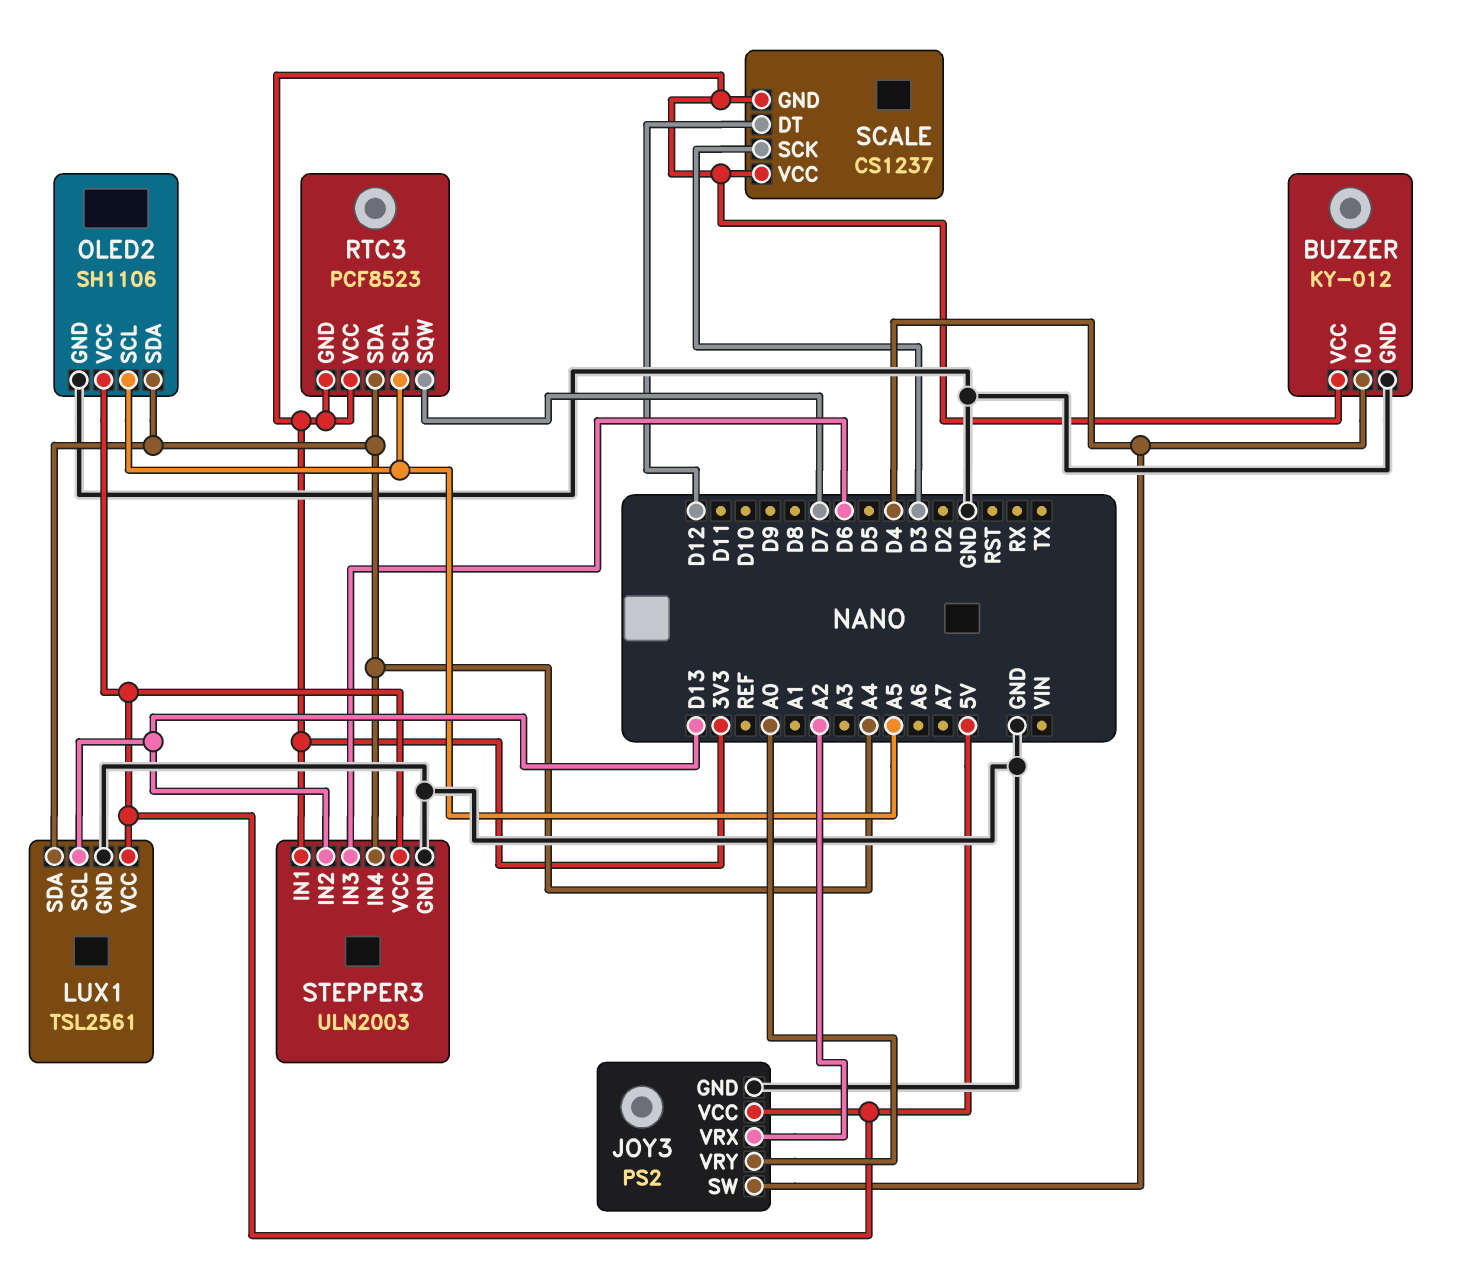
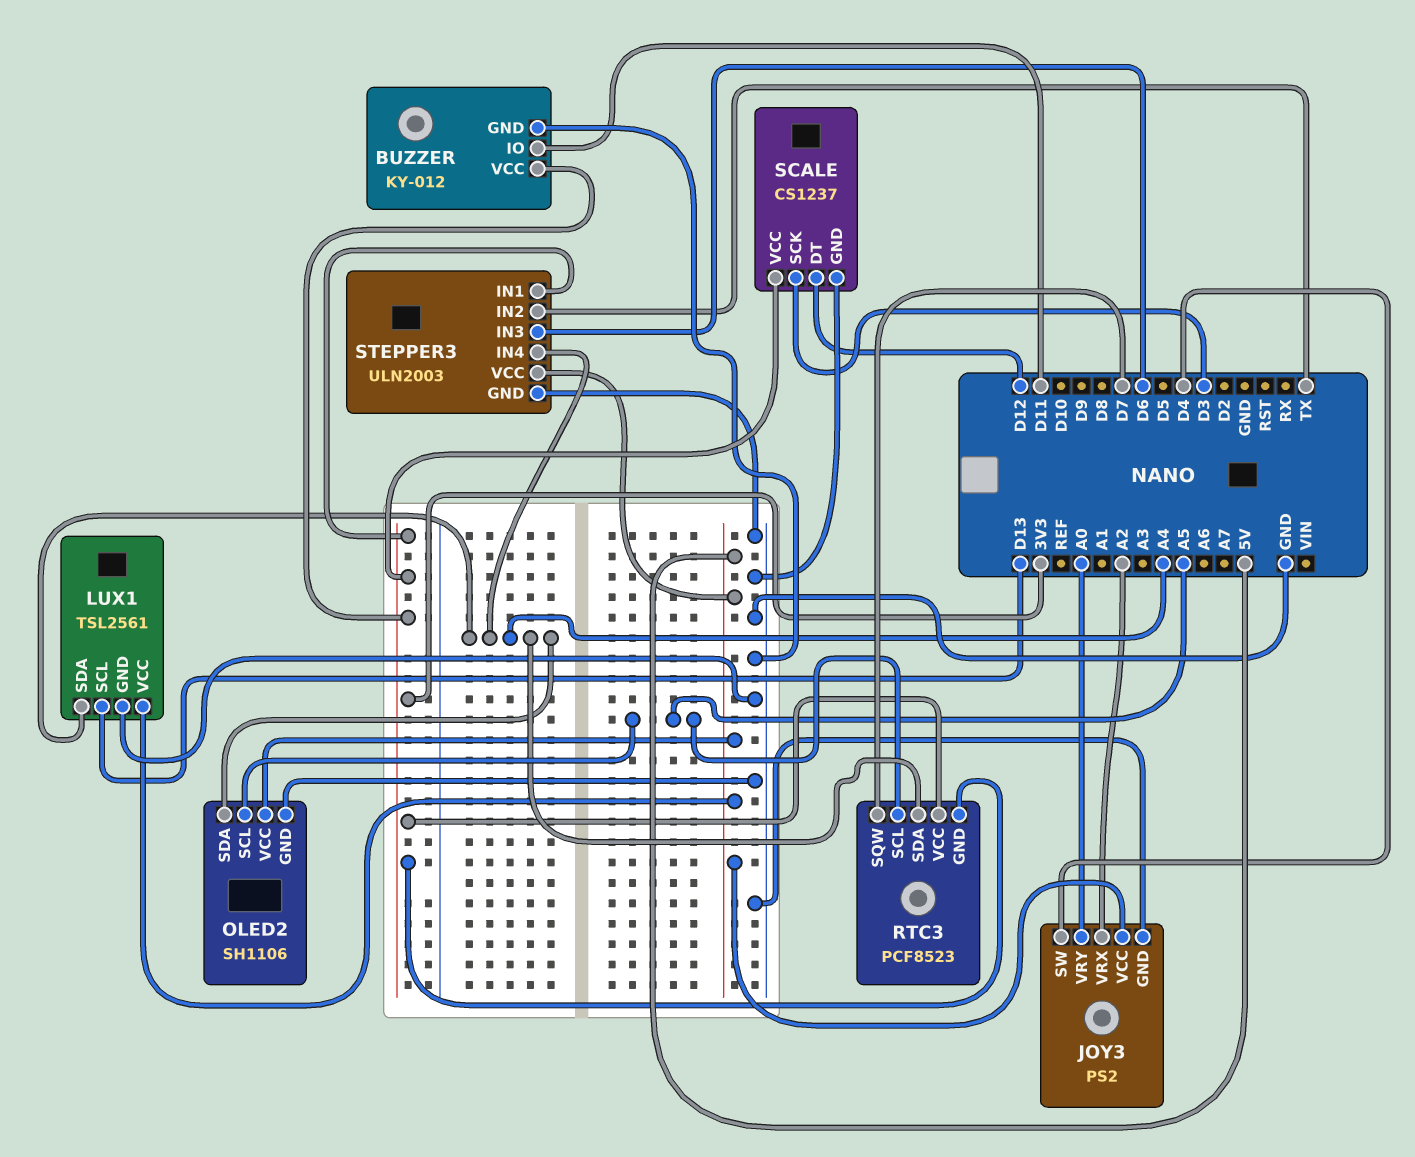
BUZZER pin IO: D4 -> D11
SCALE pin GND: 3V3 -> GND
STEPPER3 pin IN2: D13 -> TX

